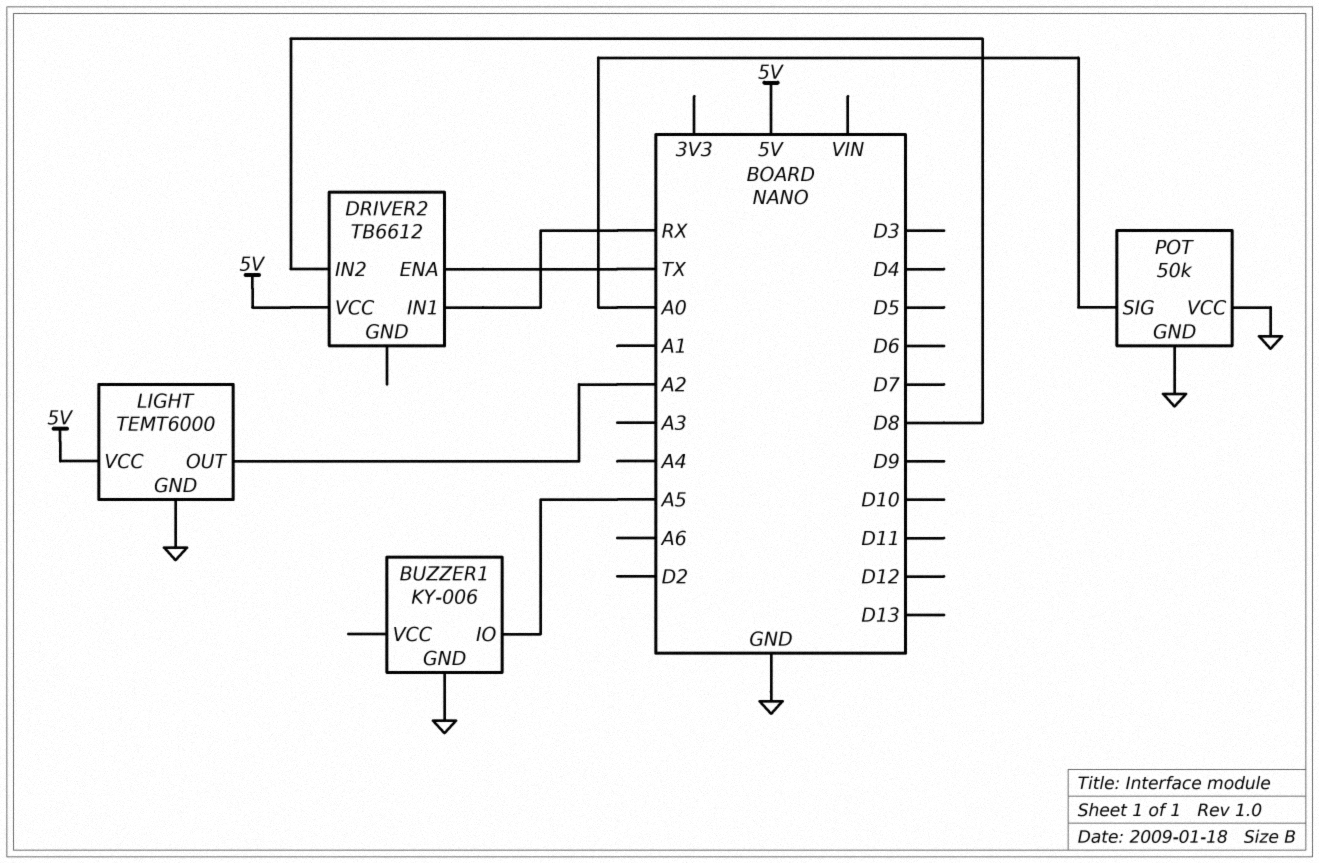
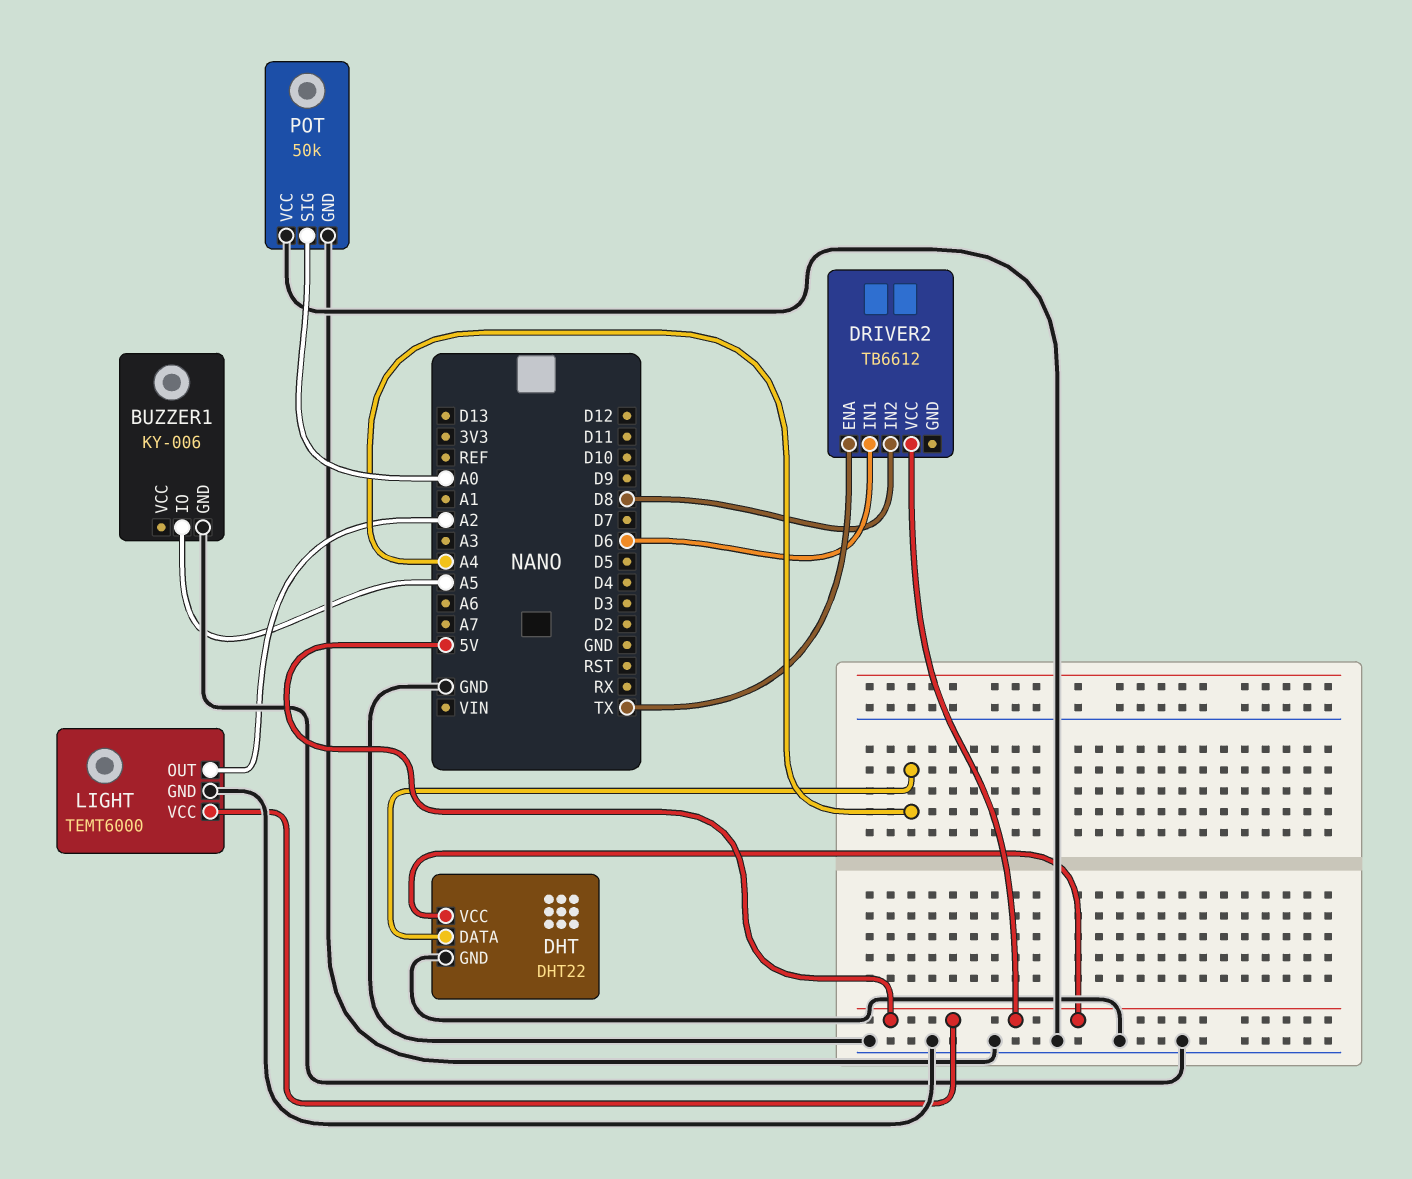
DHT: none -> DHT22
DHT pin DATA: none -> A4
DHT pin GND: none -> GND
DHT pin VCC: none -> 5V
DRIVER2 pin IN1: RX -> D6

